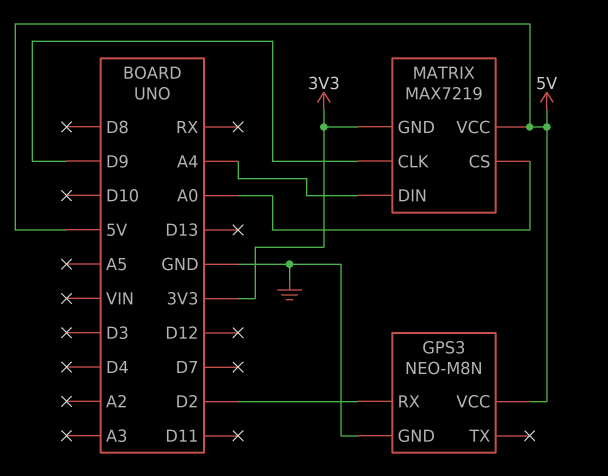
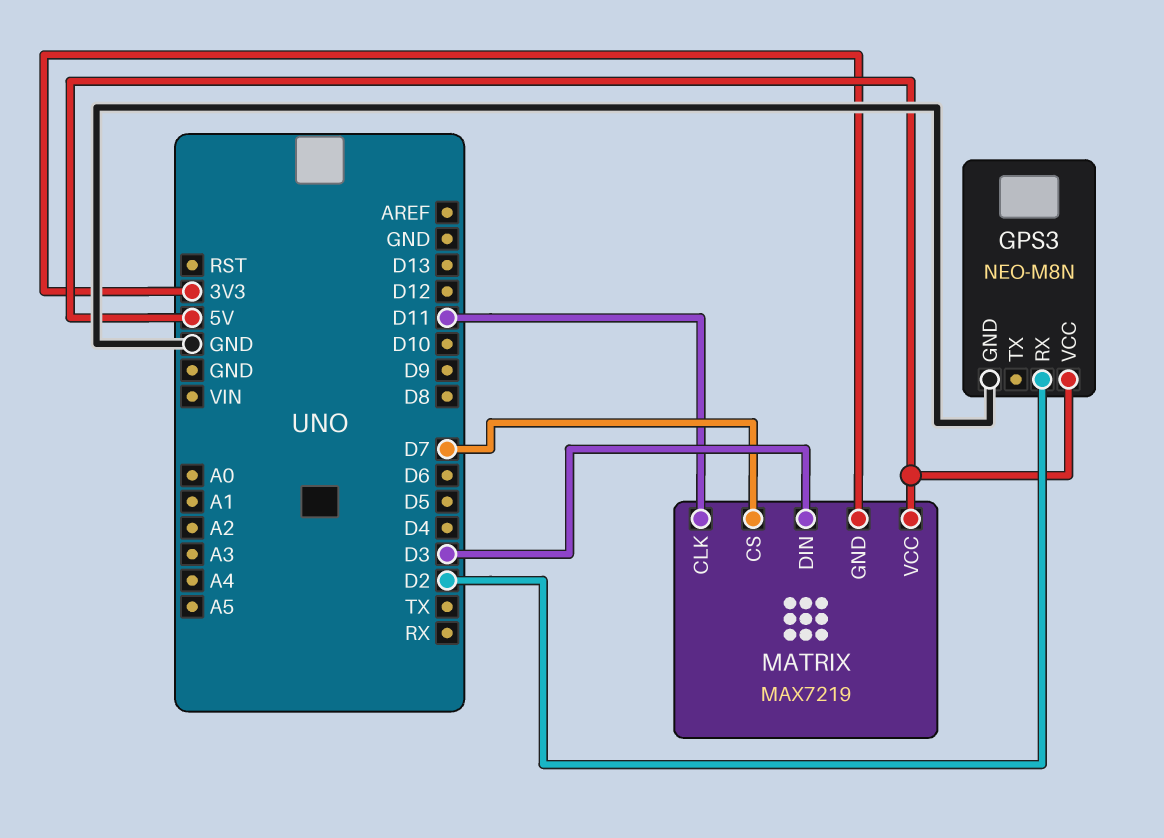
MATRIX pin CLK: D9 -> D11
MATRIX pin CS: A0 -> D7
MATRIX pin DIN: A4 -> D3

